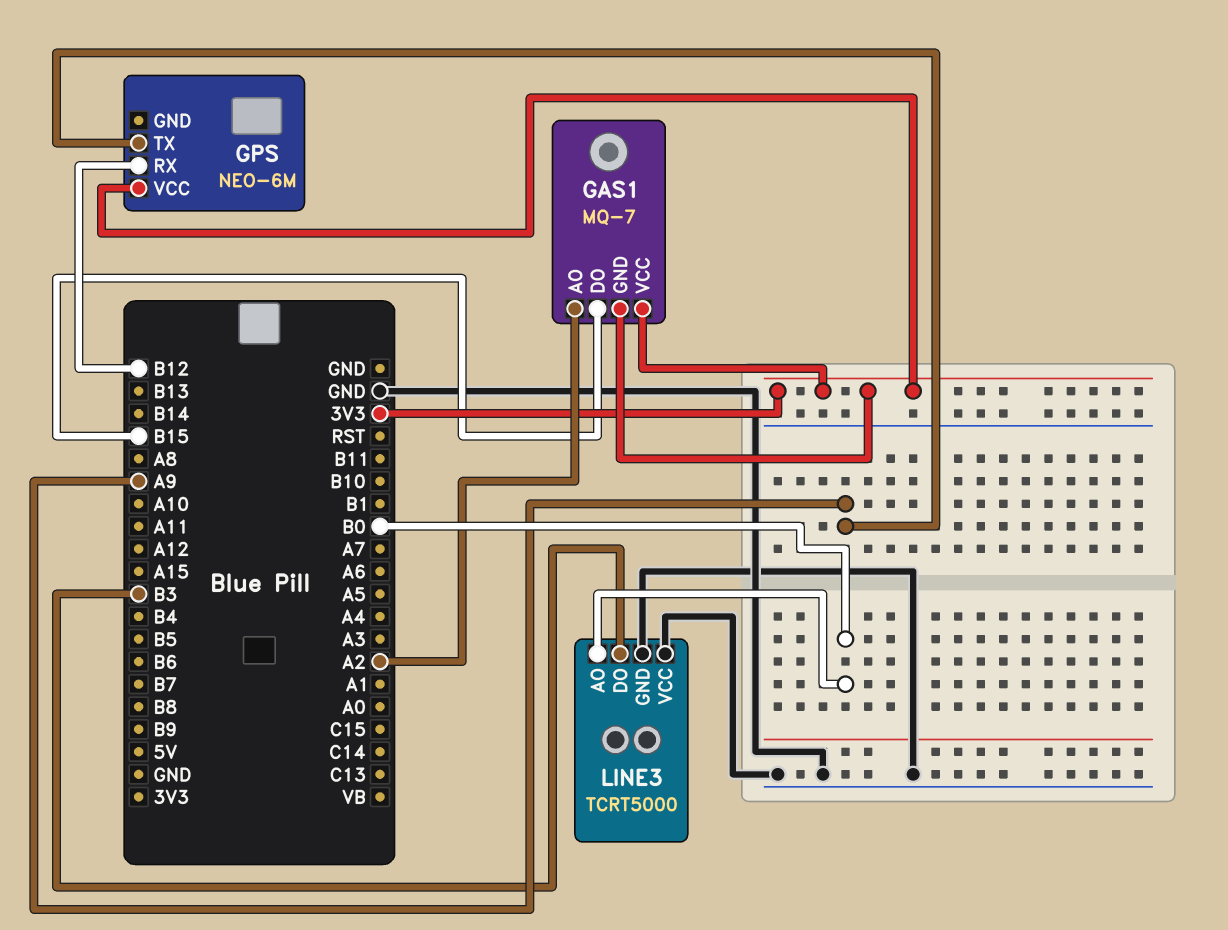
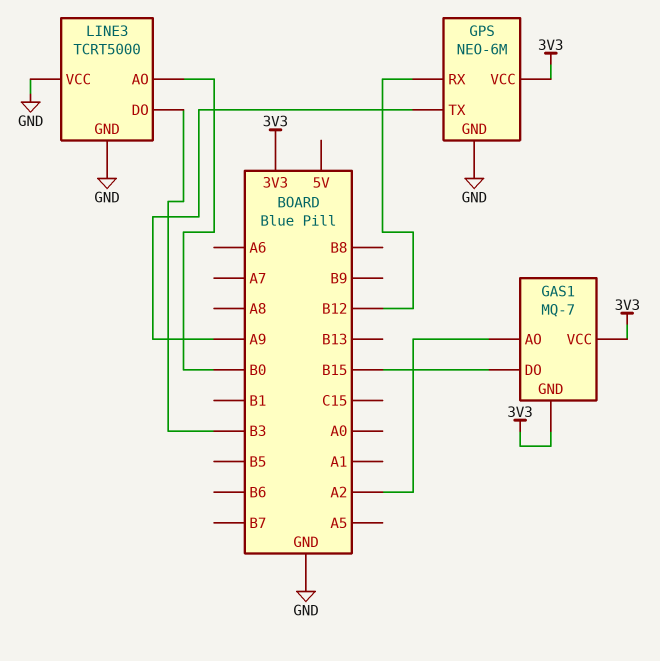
GPS pin GND: none -> GND

